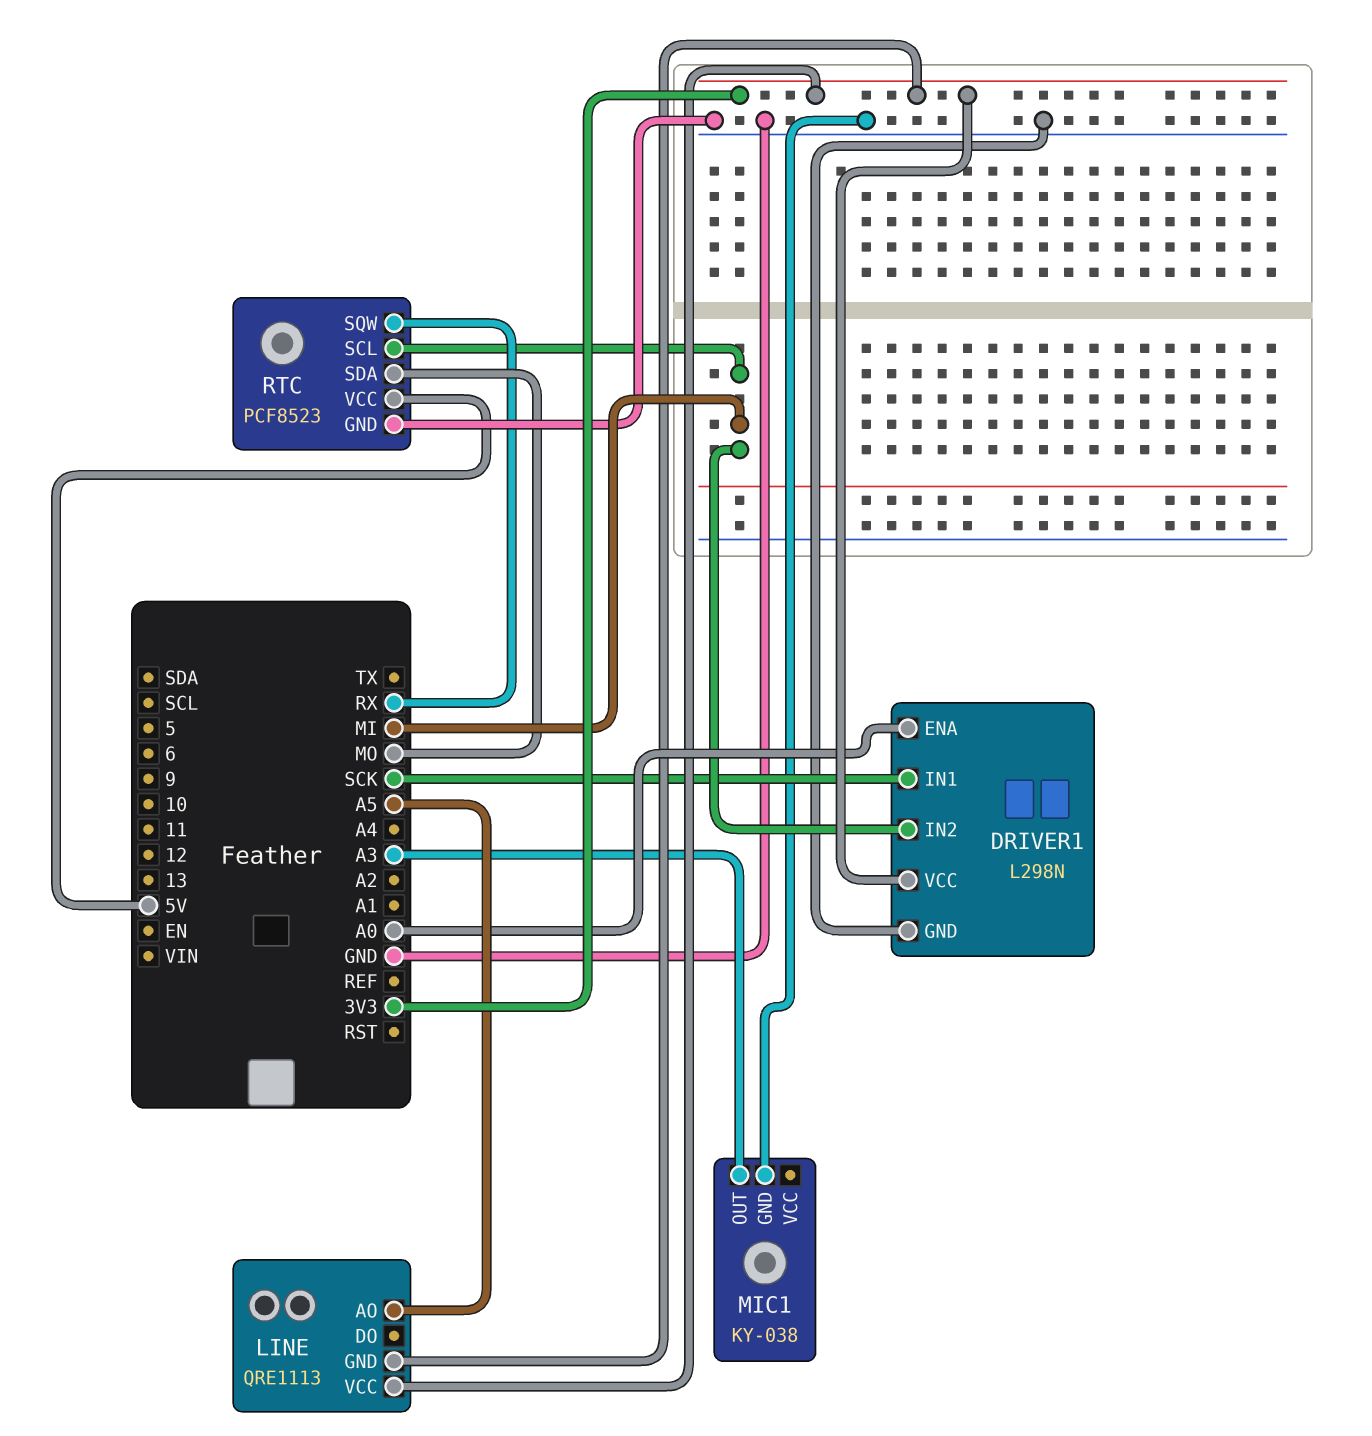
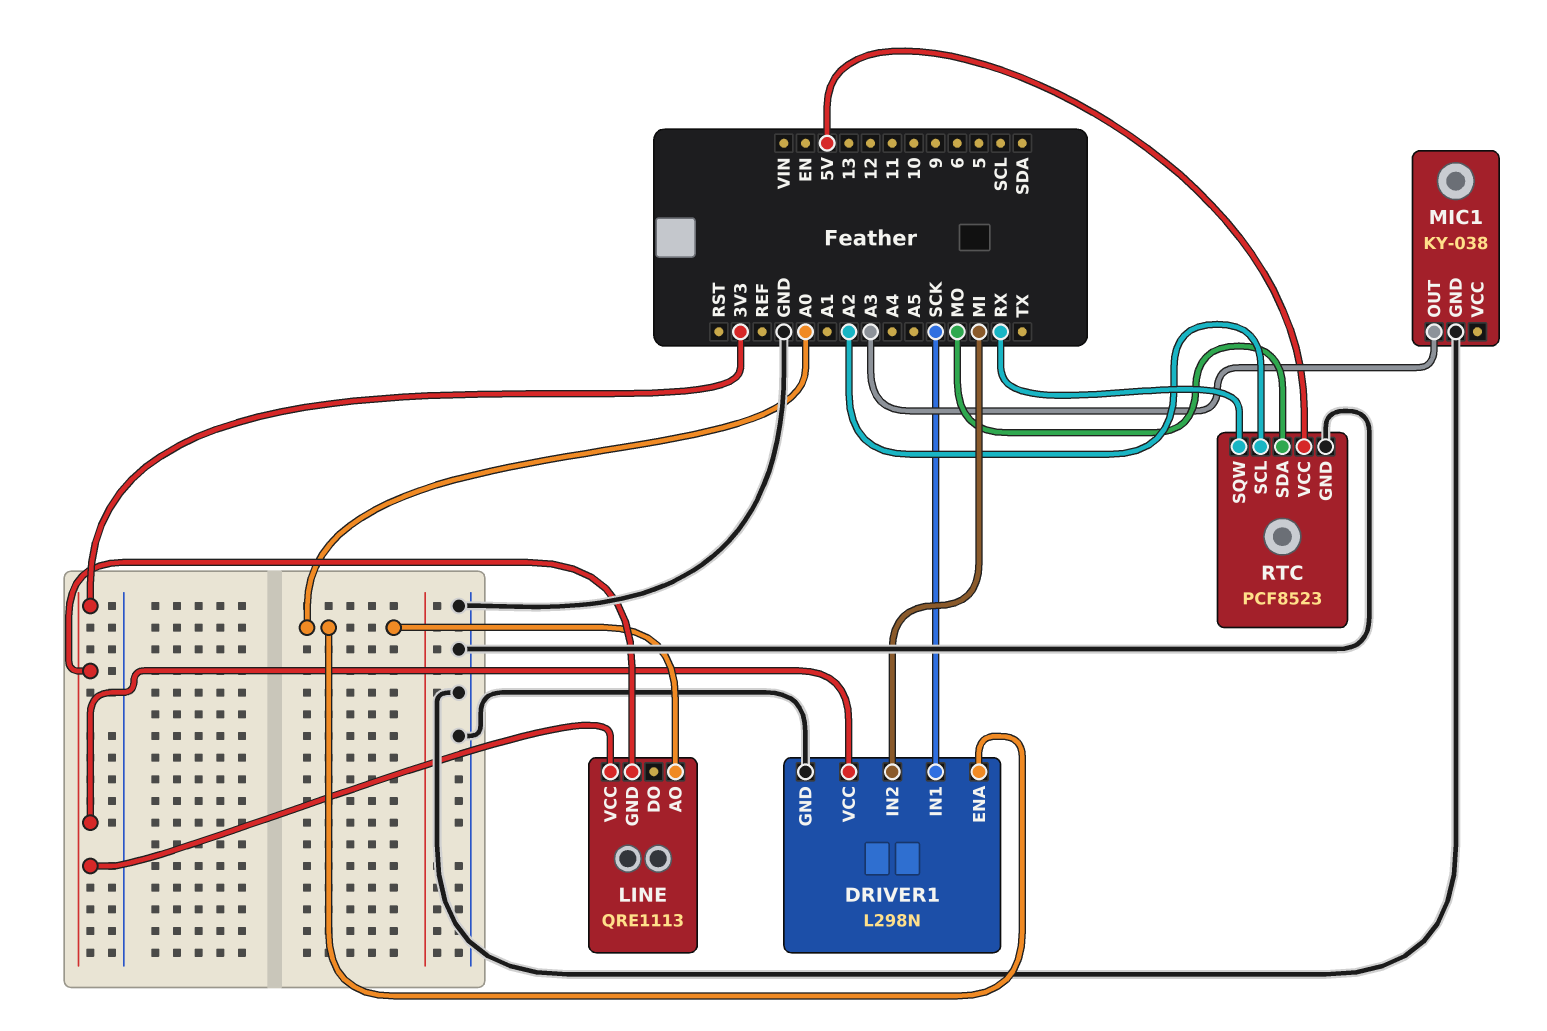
LINE pin AO: A5 -> A0
RTC pin SCL: MI -> A2

